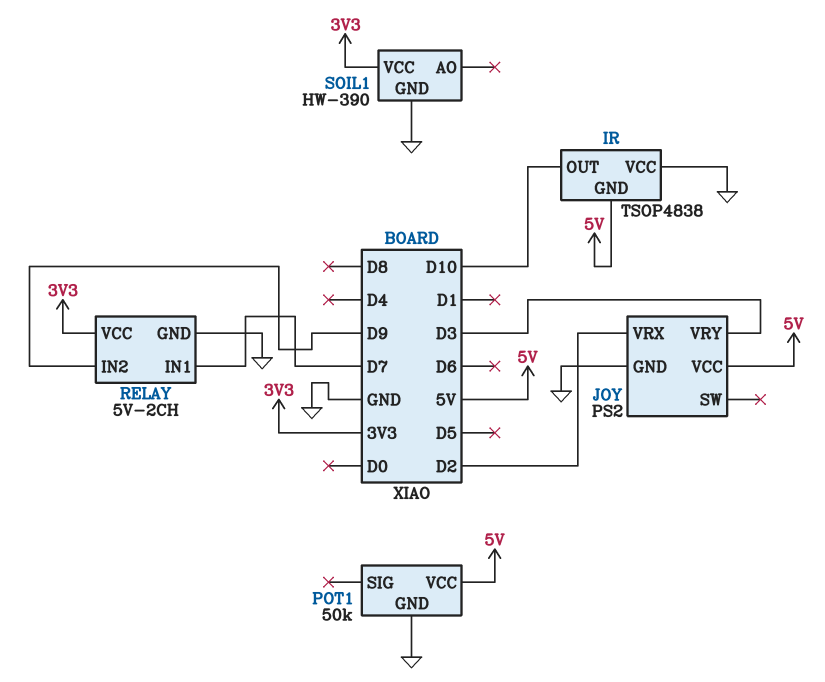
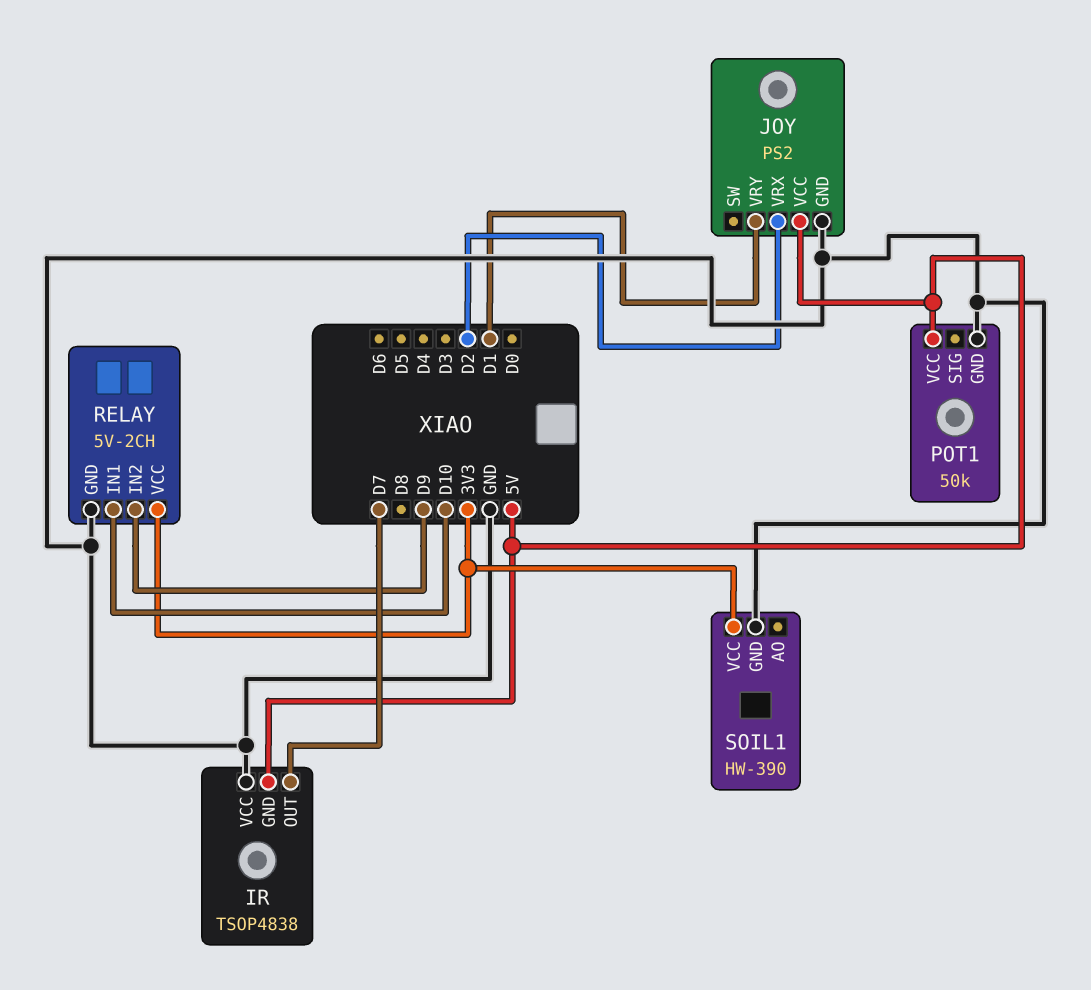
IR pin OUT: D10 -> D7
JOY pin VRY: D3 -> D1
RELAY pin IN1: D7 -> D10

